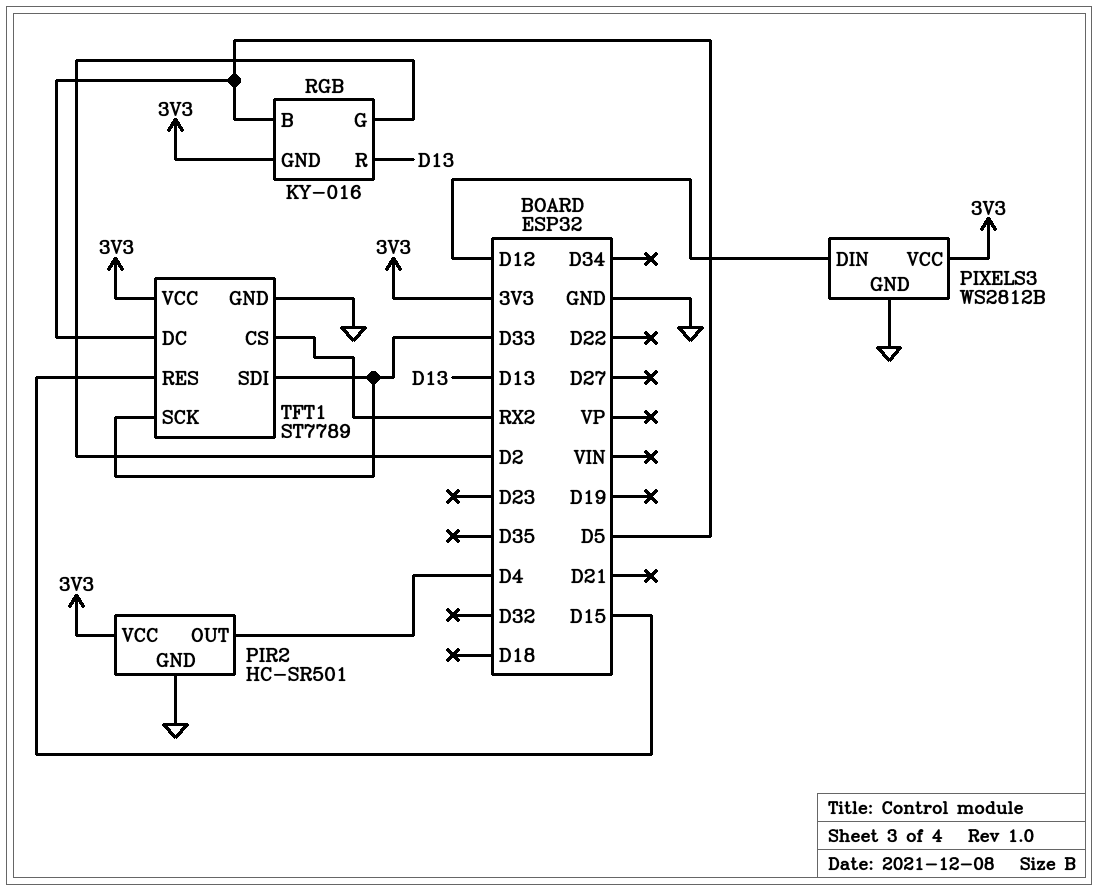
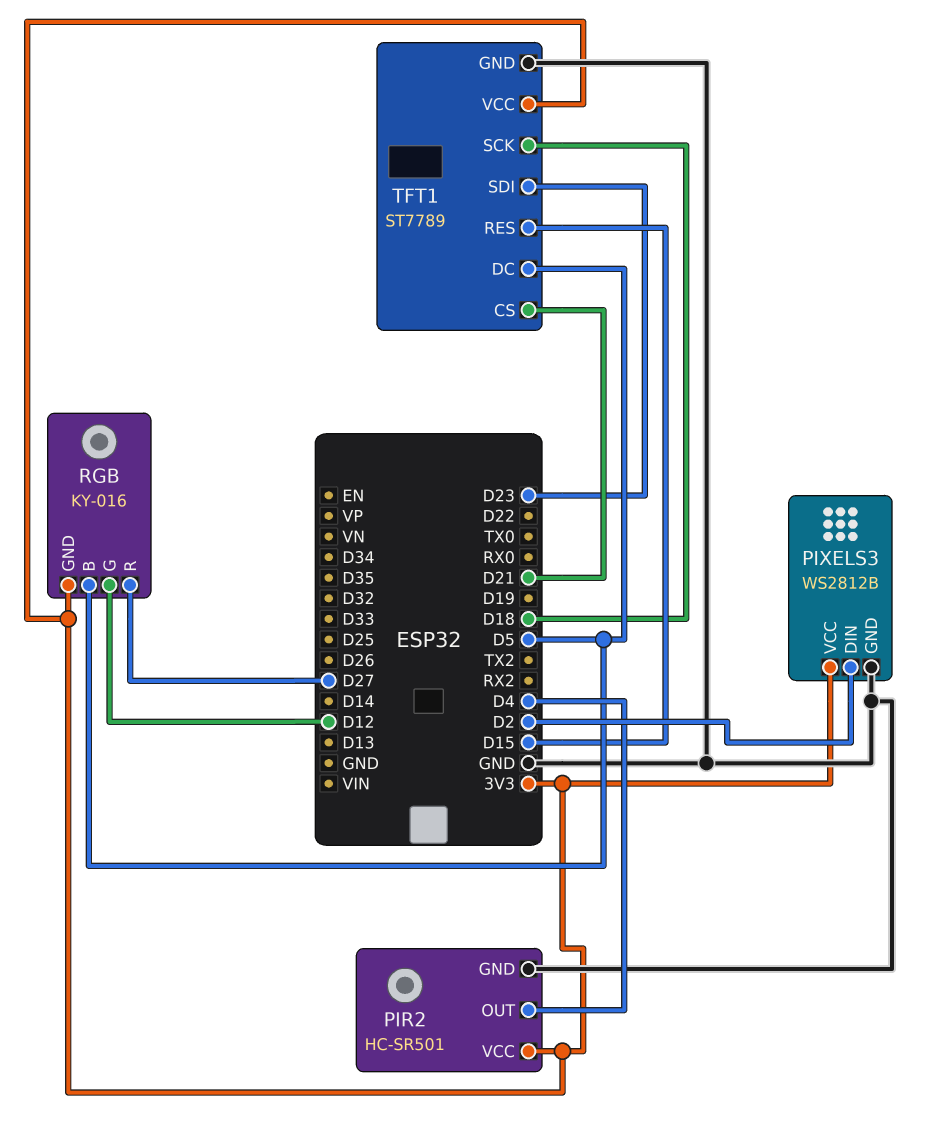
PIXELS3 pin DIN: D12 -> D2
RGB pin G: D2 -> D12
RGB pin R: D13 -> D27
TFT1 pin CS: RX2 -> D21
TFT1 pin SCK: D33 -> D18
TFT1 pin SDI: D33 -> D23

